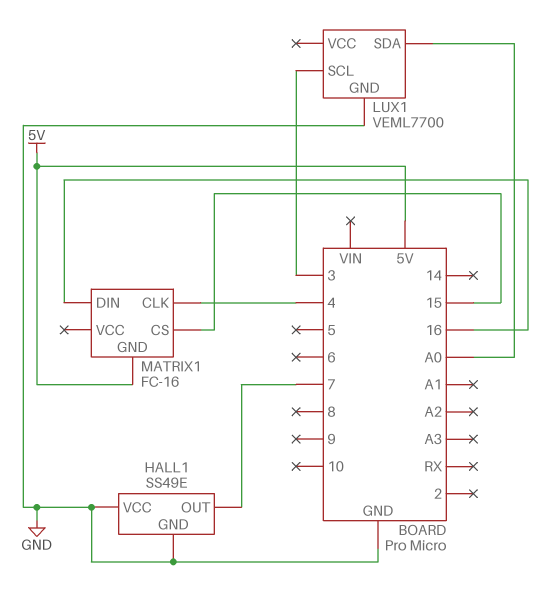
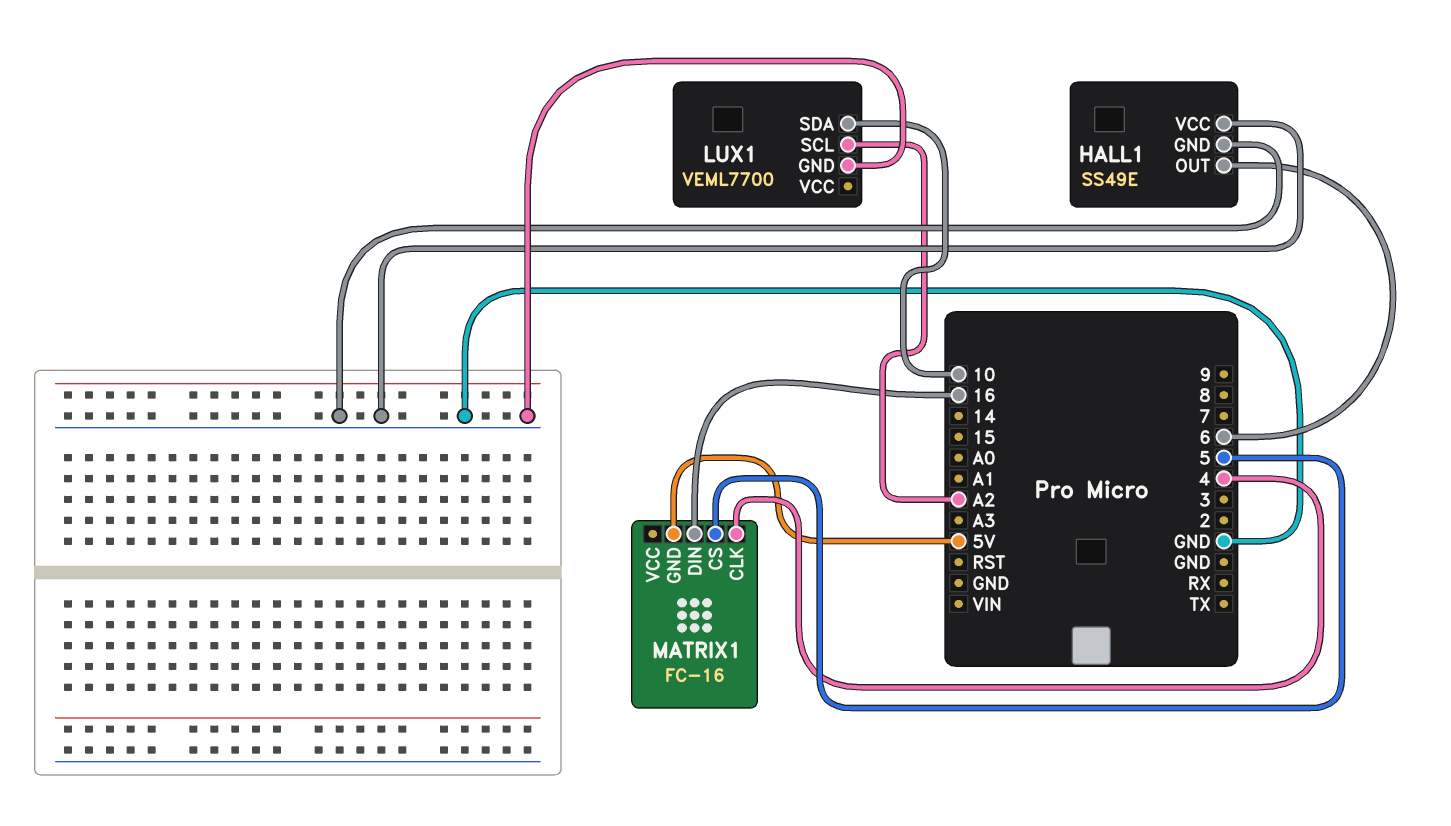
HALL1 pin OUT: 7 -> 6
LUX1 pin SCL: 3 -> A2
LUX1 pin SDA: A0 -> 10
MATRIX1 pin CS: 15 -> 5

